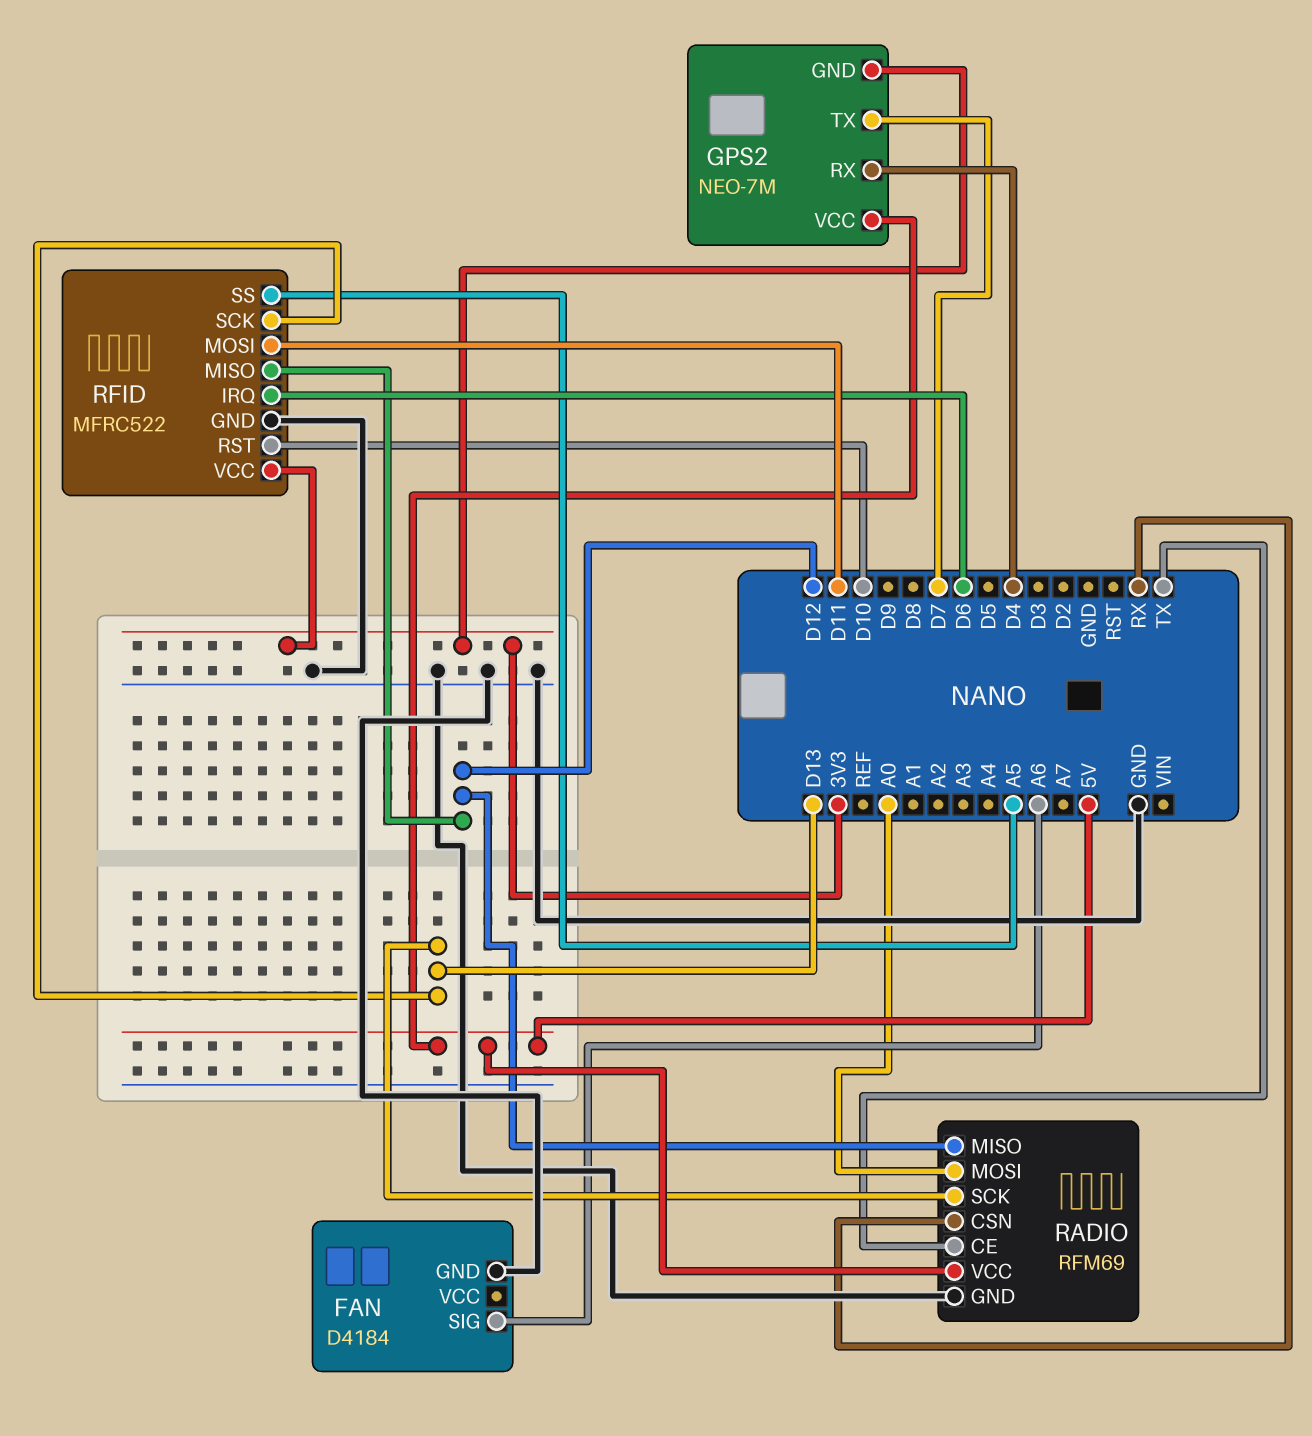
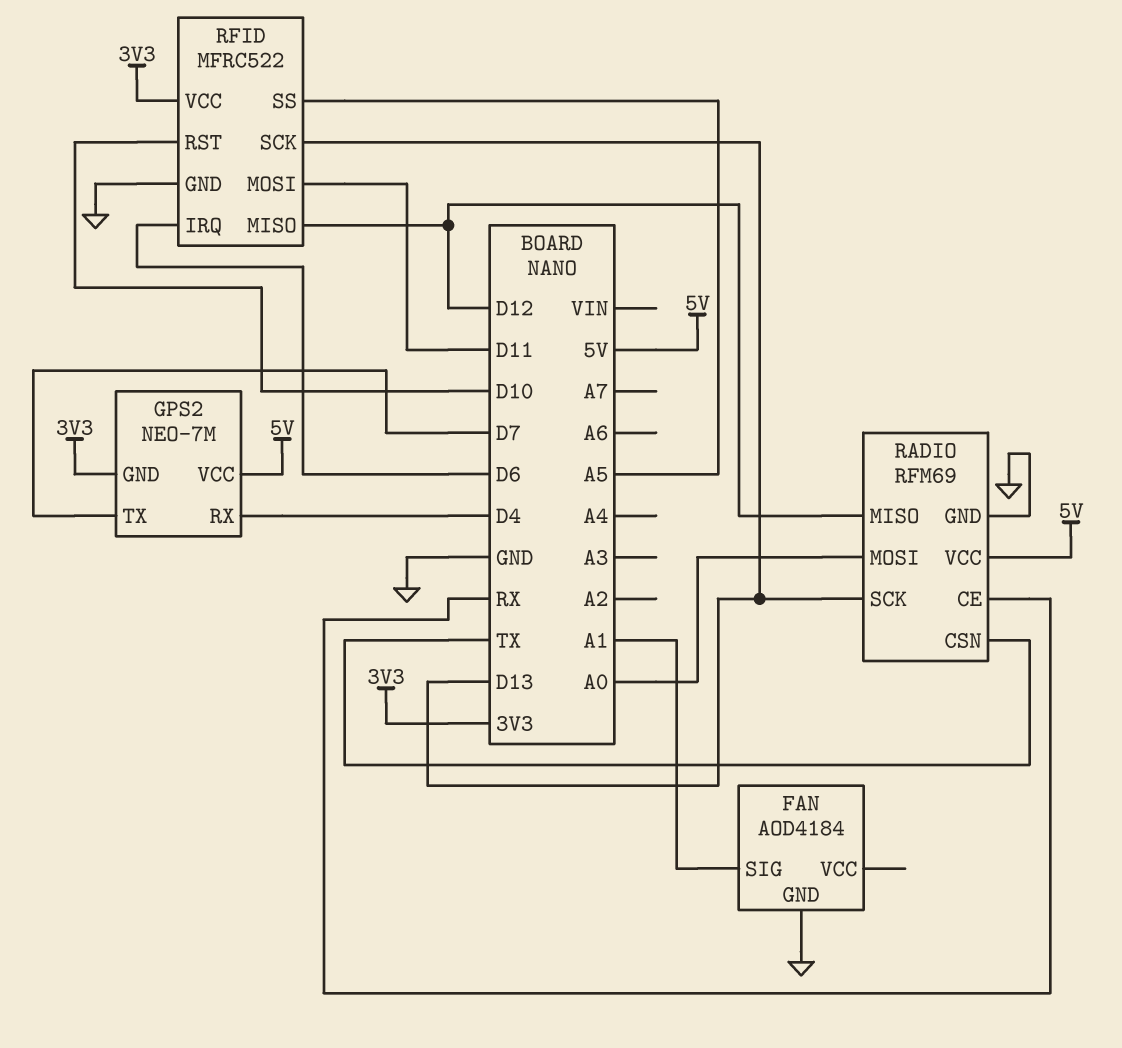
FAN: D4184 -> AOD4184
FAN pin SIG: A6 -> A1
RADIO pin CE: TX -> RX
RADIO pin CSN: RX -> TX

